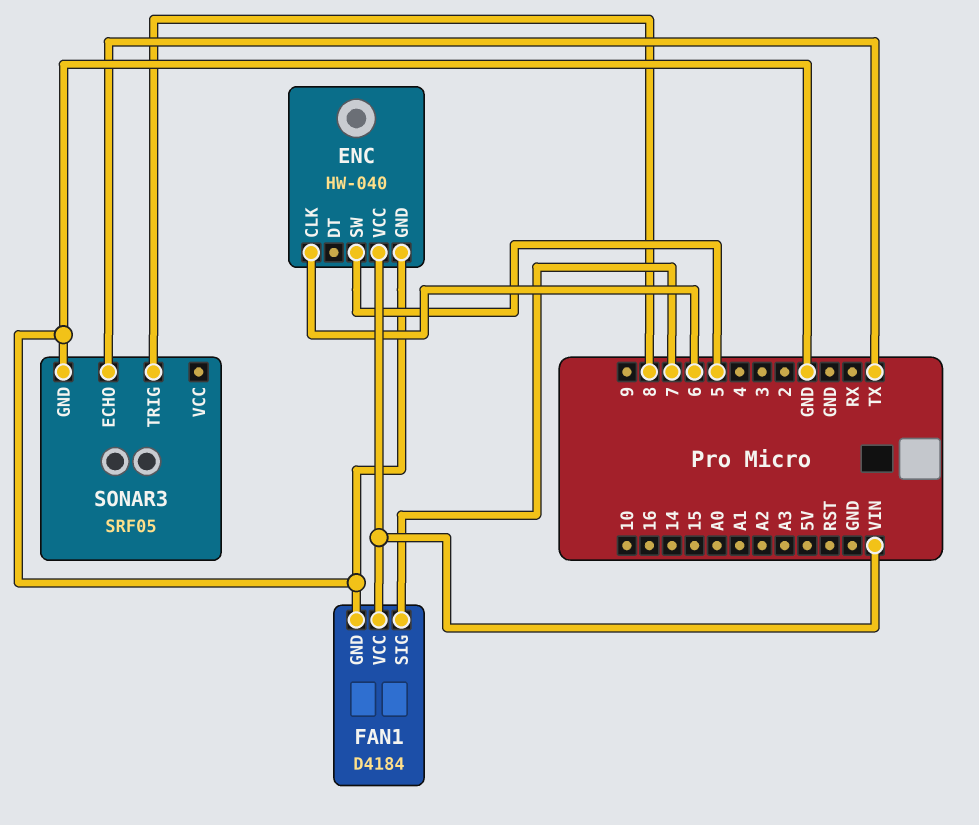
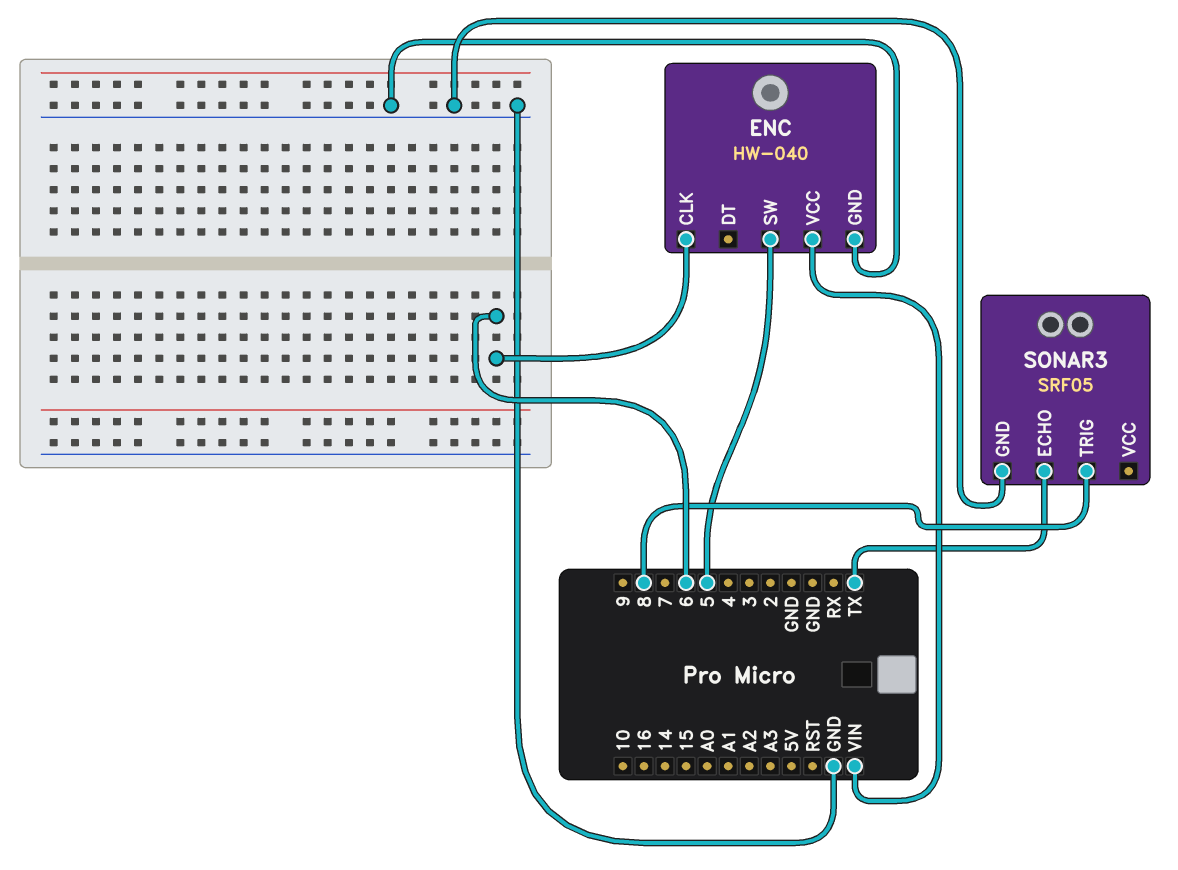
FAN1: D4184 -> none
FAN1 pin GND: GND -> none
FAN1 pin SIG: 7 -> none
FAN1 pin VCC: VIN -> none

